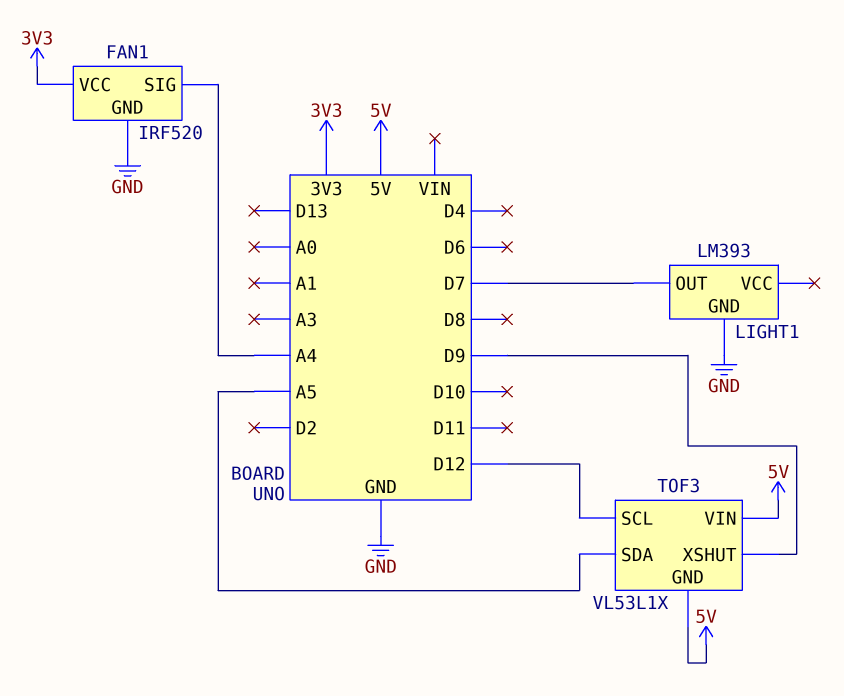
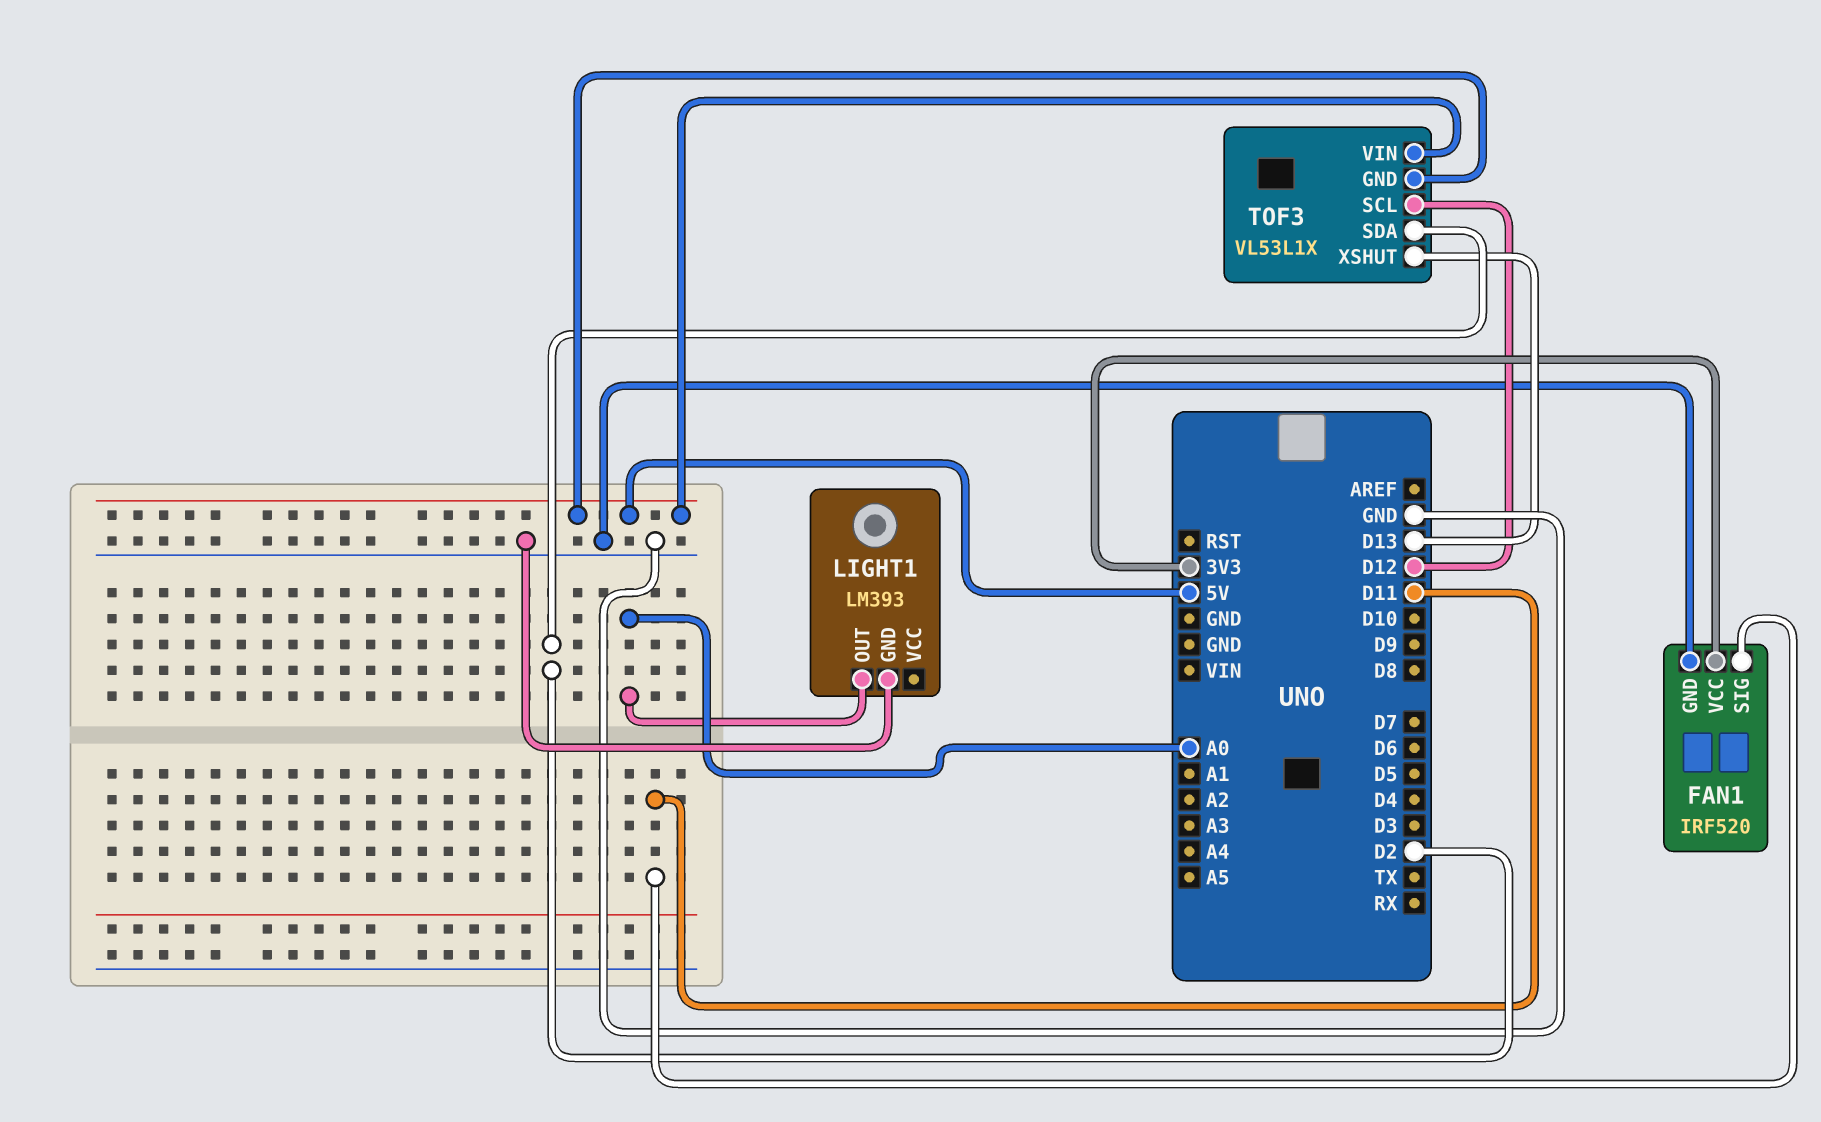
FAN1 pin SIG: A4 -> D11
LIGHT1 pin OUT: D7 -> A0
TOF3 pin SDA: A5 -> D2
TOF3 pin XSHUT: D9 -> D13

